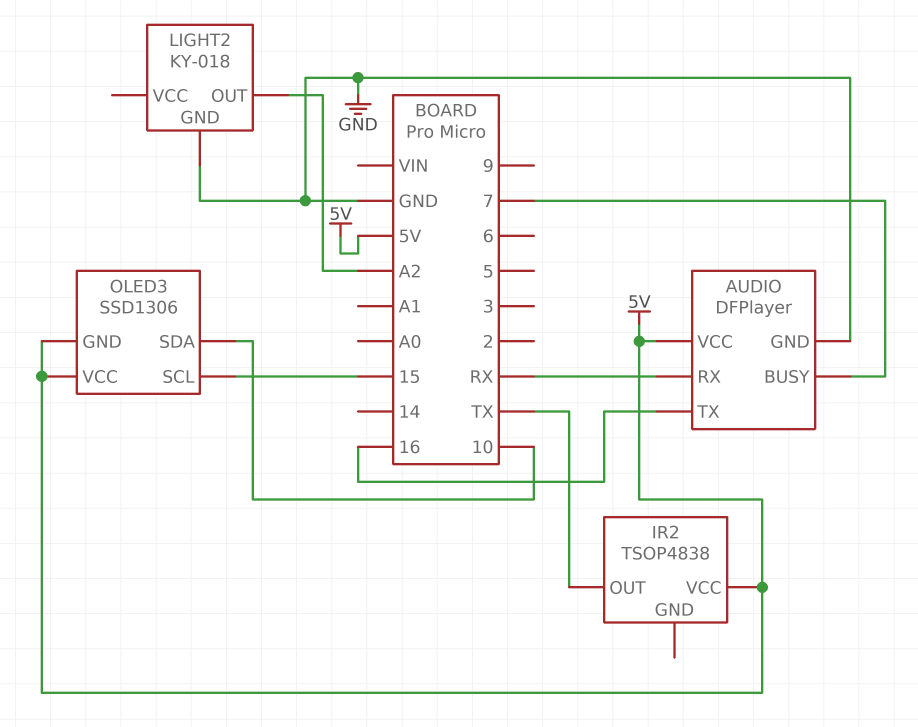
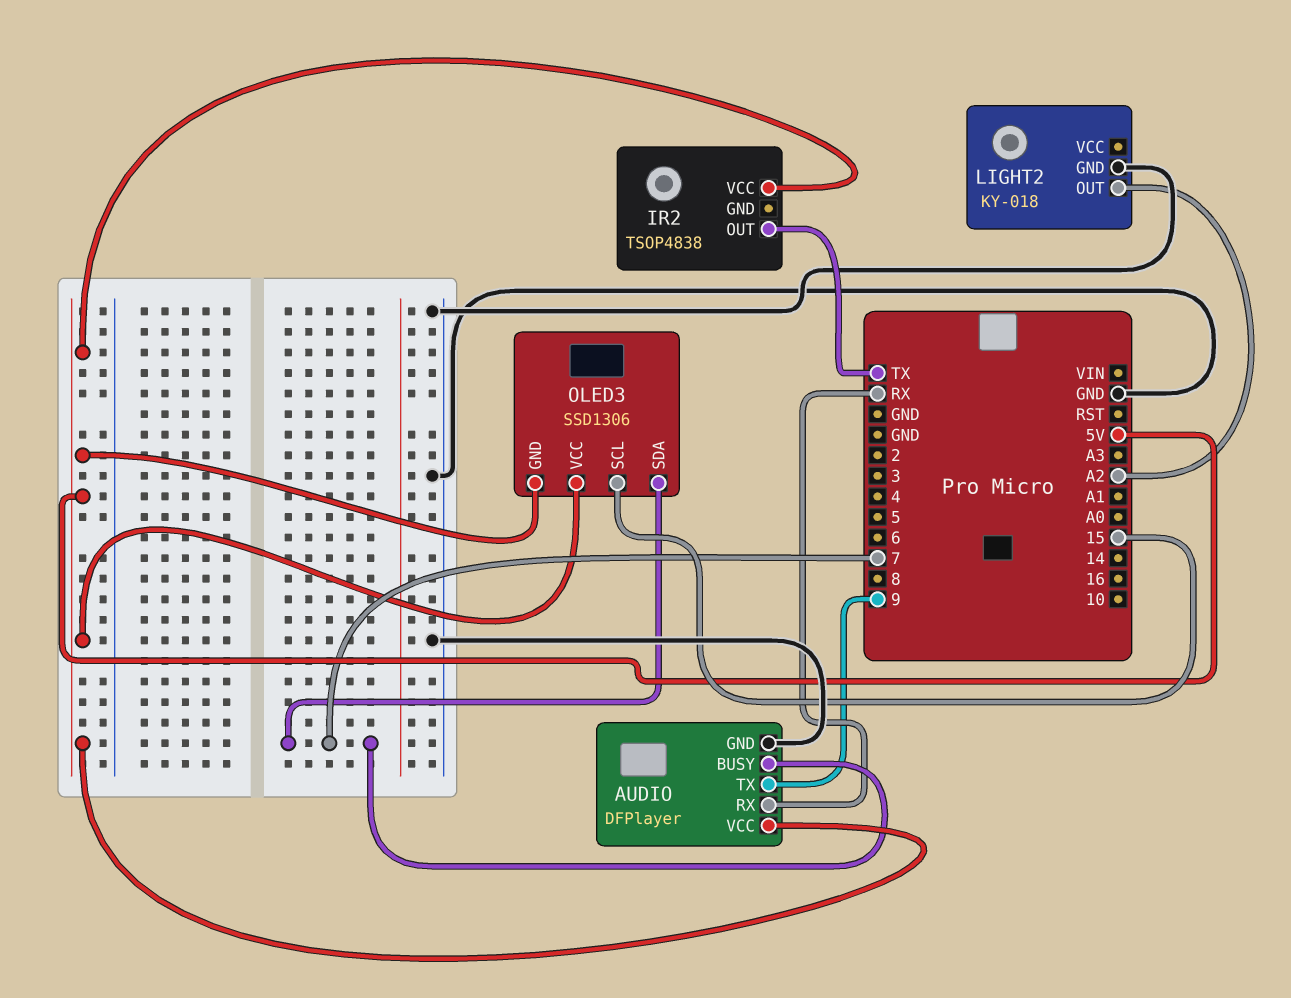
AUDIO pin TX: 16 -> 9
OLED3 pin SDA: 10 -> 7

